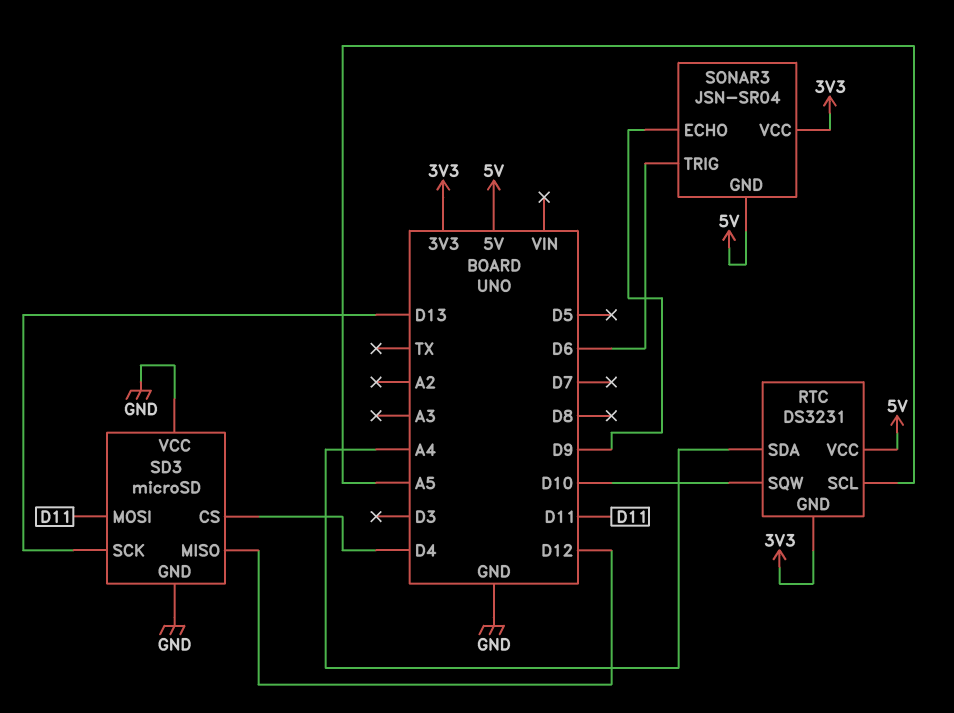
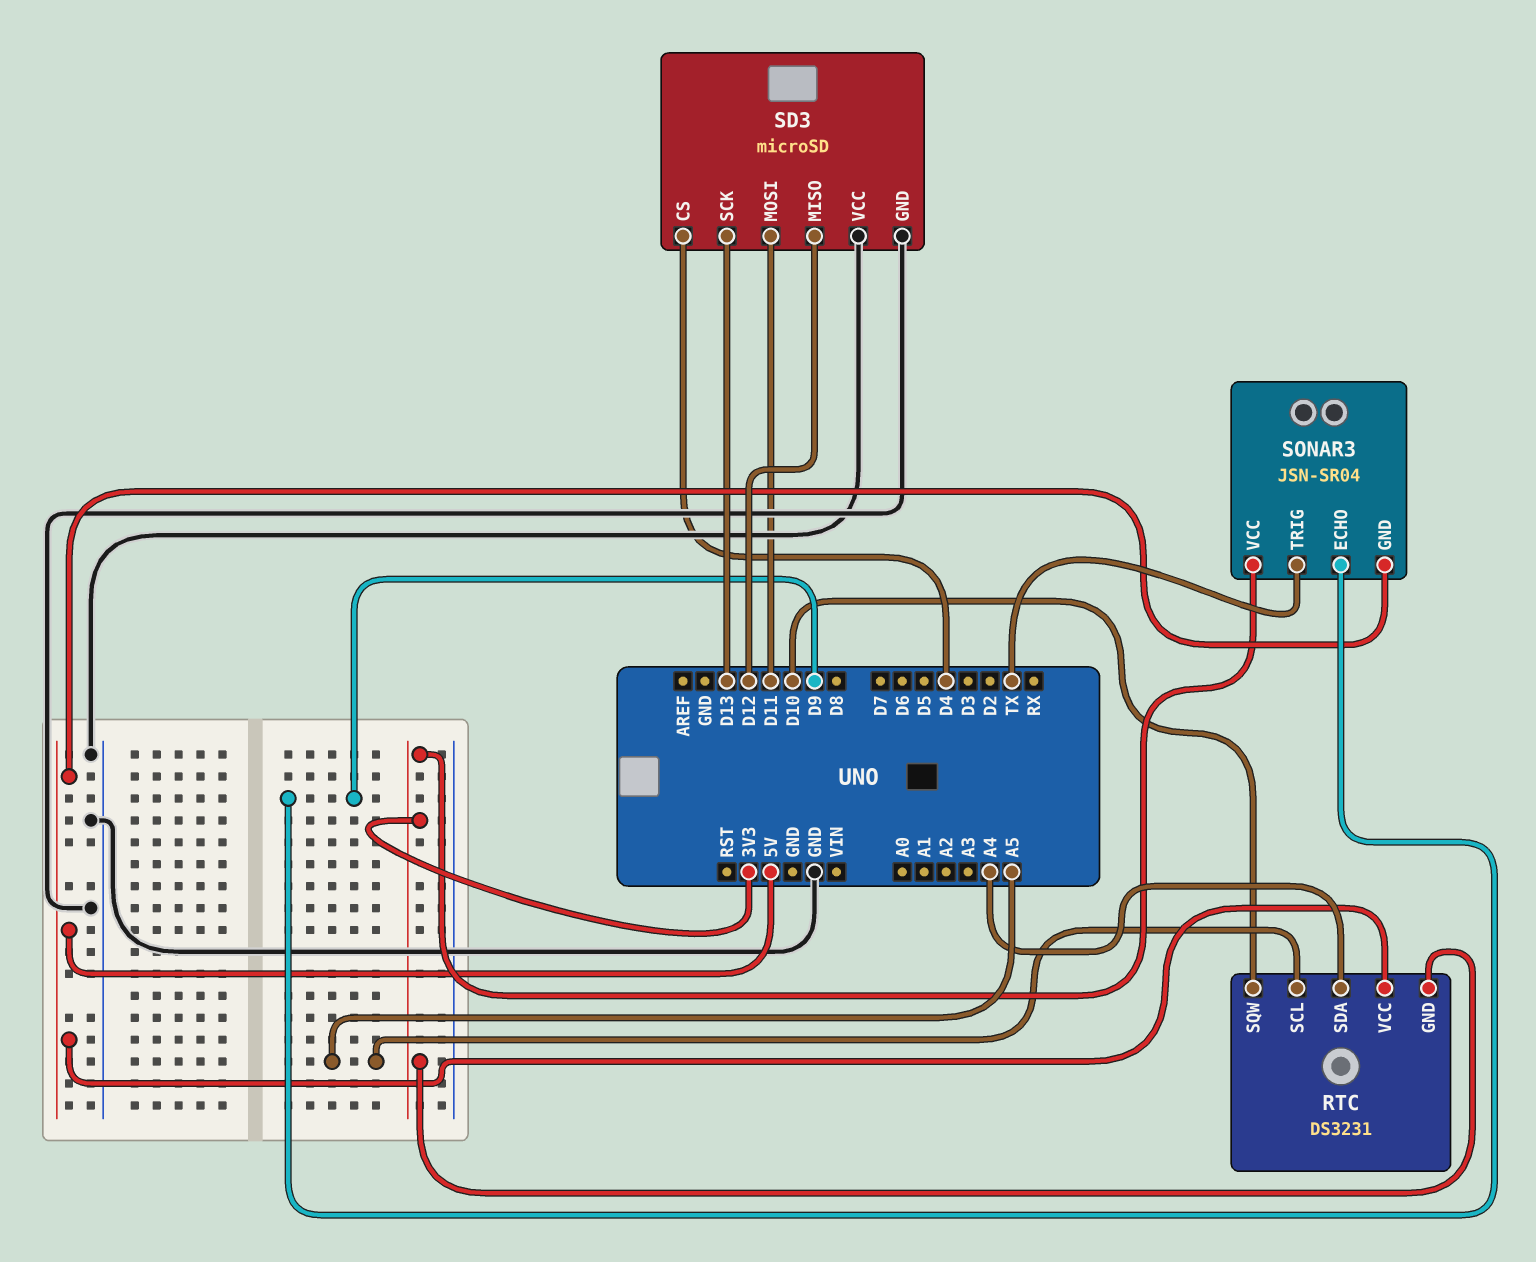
SONAR3 pin TRIG: D6 -> TX

